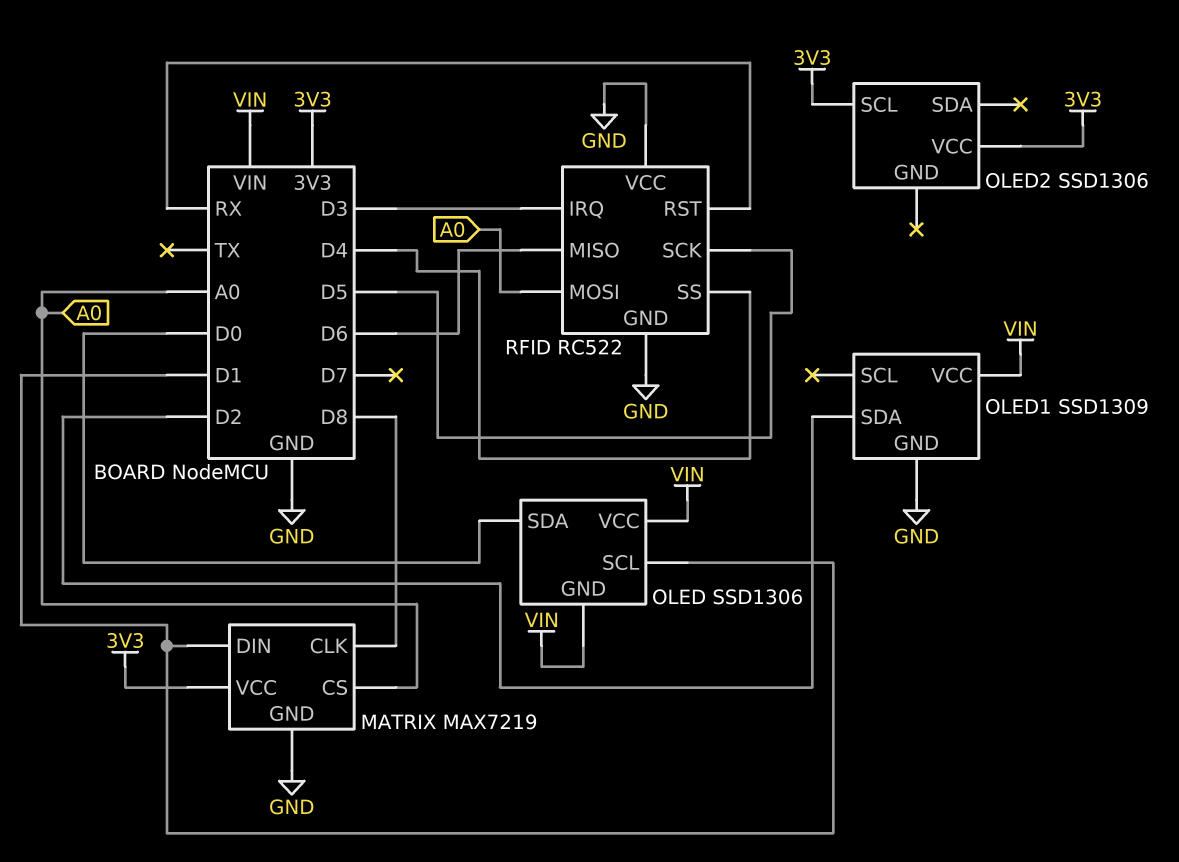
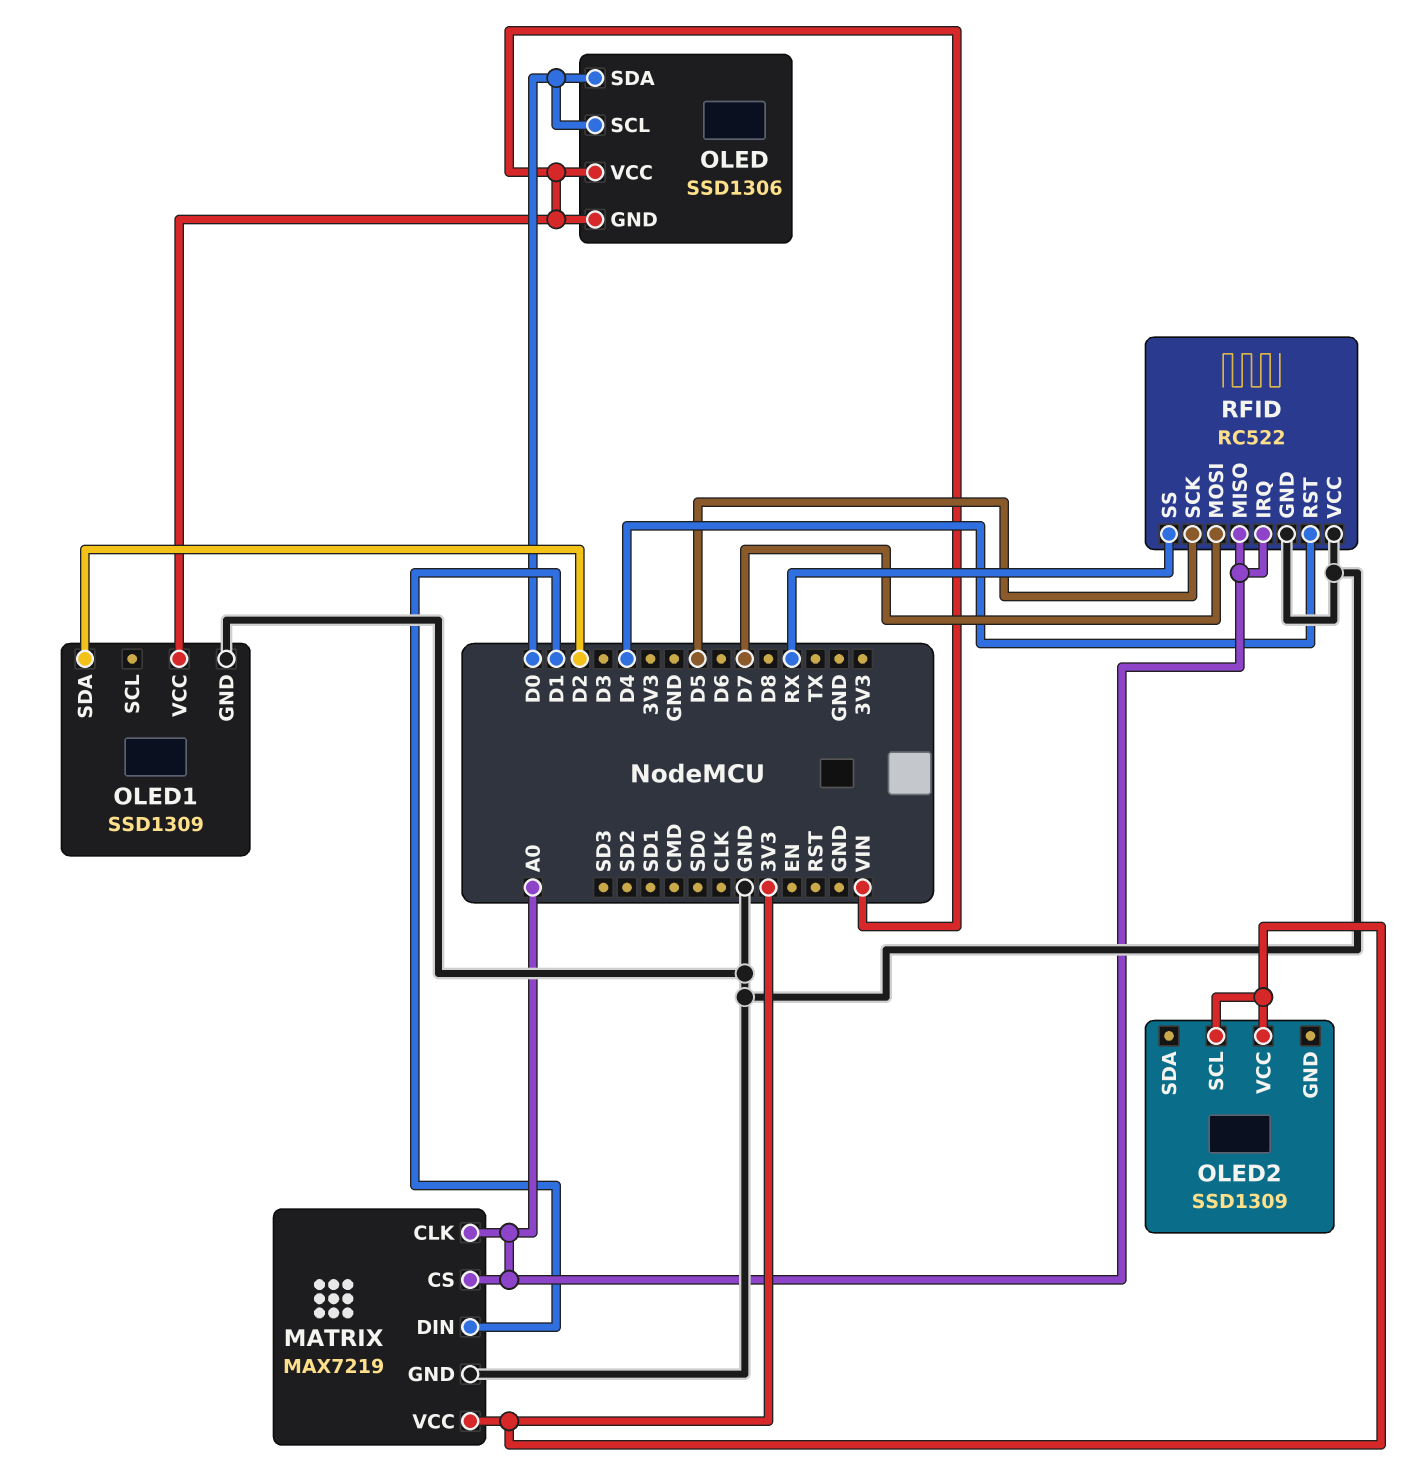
MATRIX pin CLK: D8 -> A0
OLED pin SCL: D1 -> D0
OLED2: SSD1306 -> SSD1309
RFID pin IRQ: D3 -> A0
RFID pin MISO: D6 -> A0
RFID pin MOSI: A0 -> D7
RFID pin RST: RX -> D4
RFID pin SS: D4 -> RX

